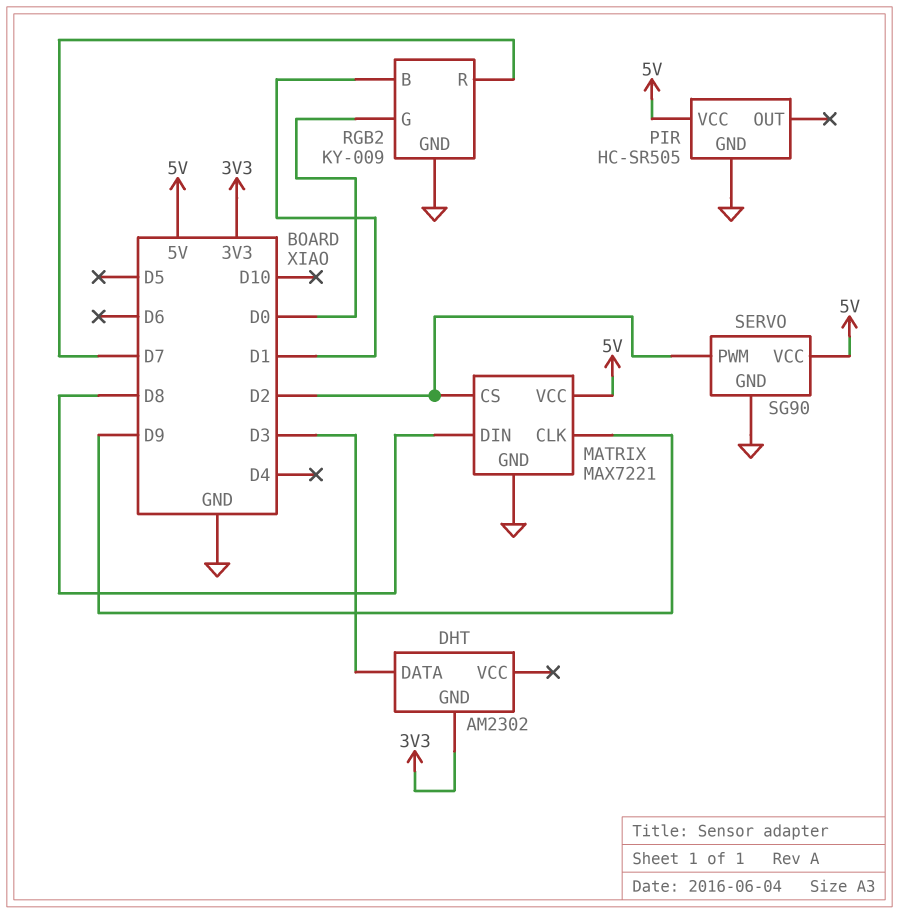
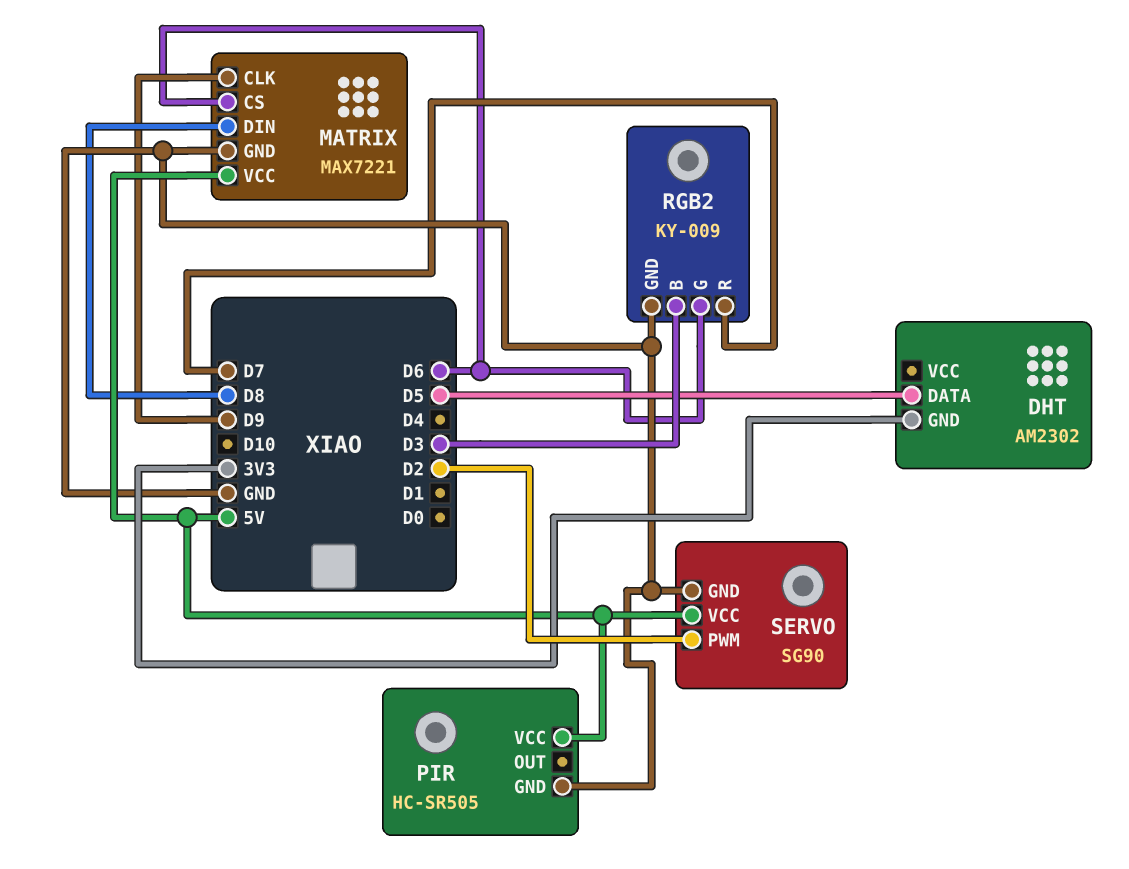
DHT pin DATA: D3 -> D5
MATRIX pin CS: D2 -> D6
RGB2 pin B: D1 -> D3
RGB2 pin G: D0 -> D6

